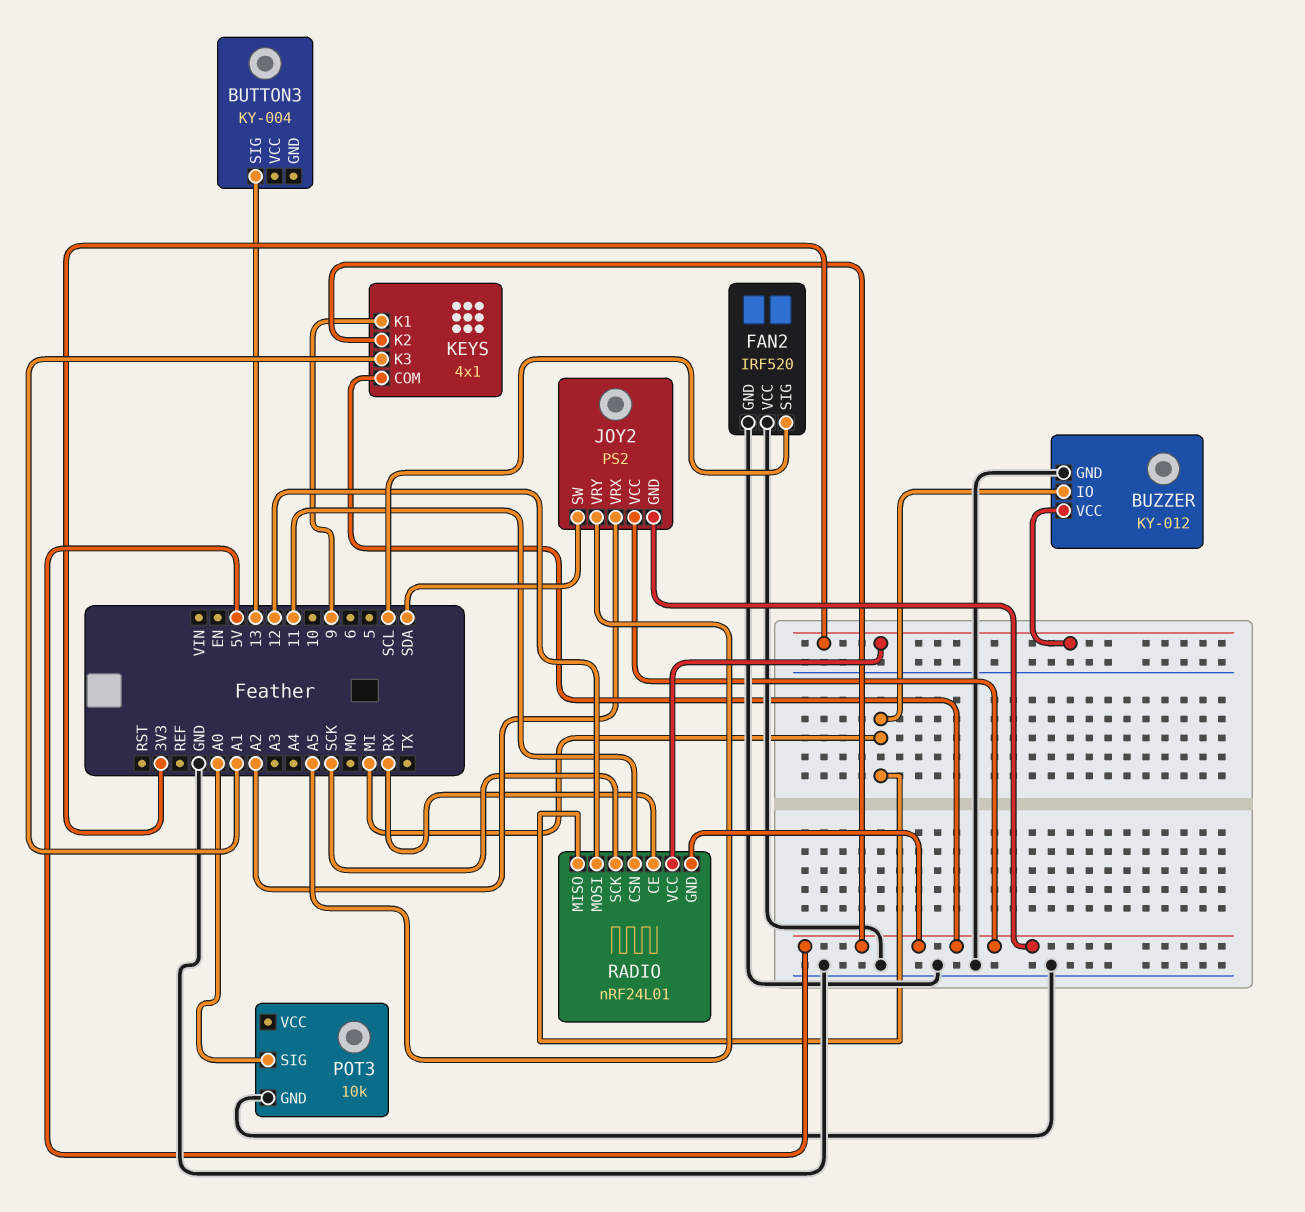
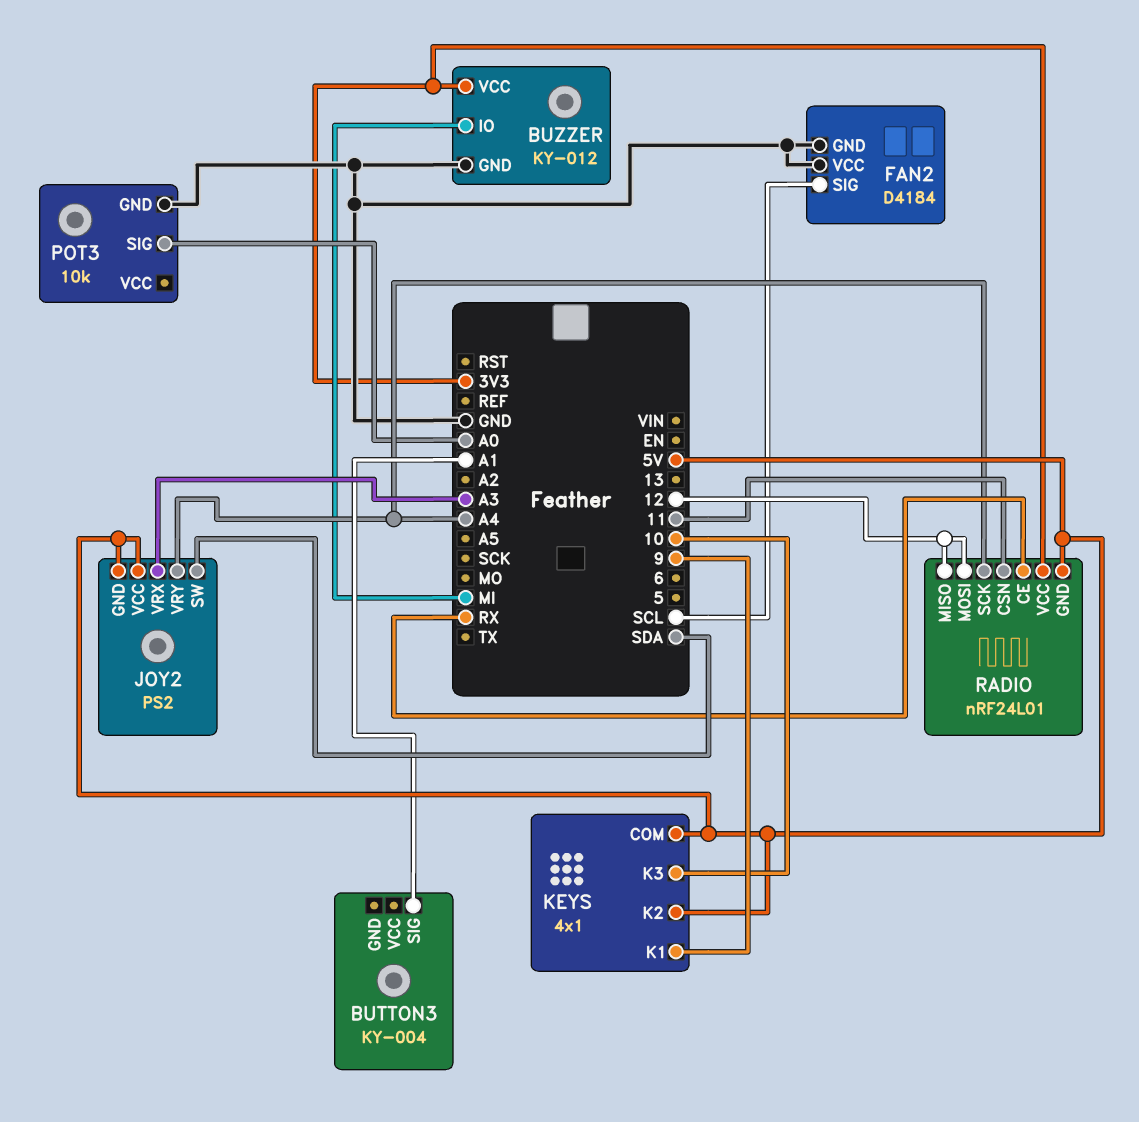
BUTTON3 pin SIG: 13 -> A1
FAN2: IRF520 -> D4184
JOY2 pin VRX: A2 -> A3
JOY2 pin VRY: A5 -> A4
KEYS pin K3: A1 -> 10
RADIO pin MISO: MI -> 12
RADIO pin SCK: SCK -> A4

